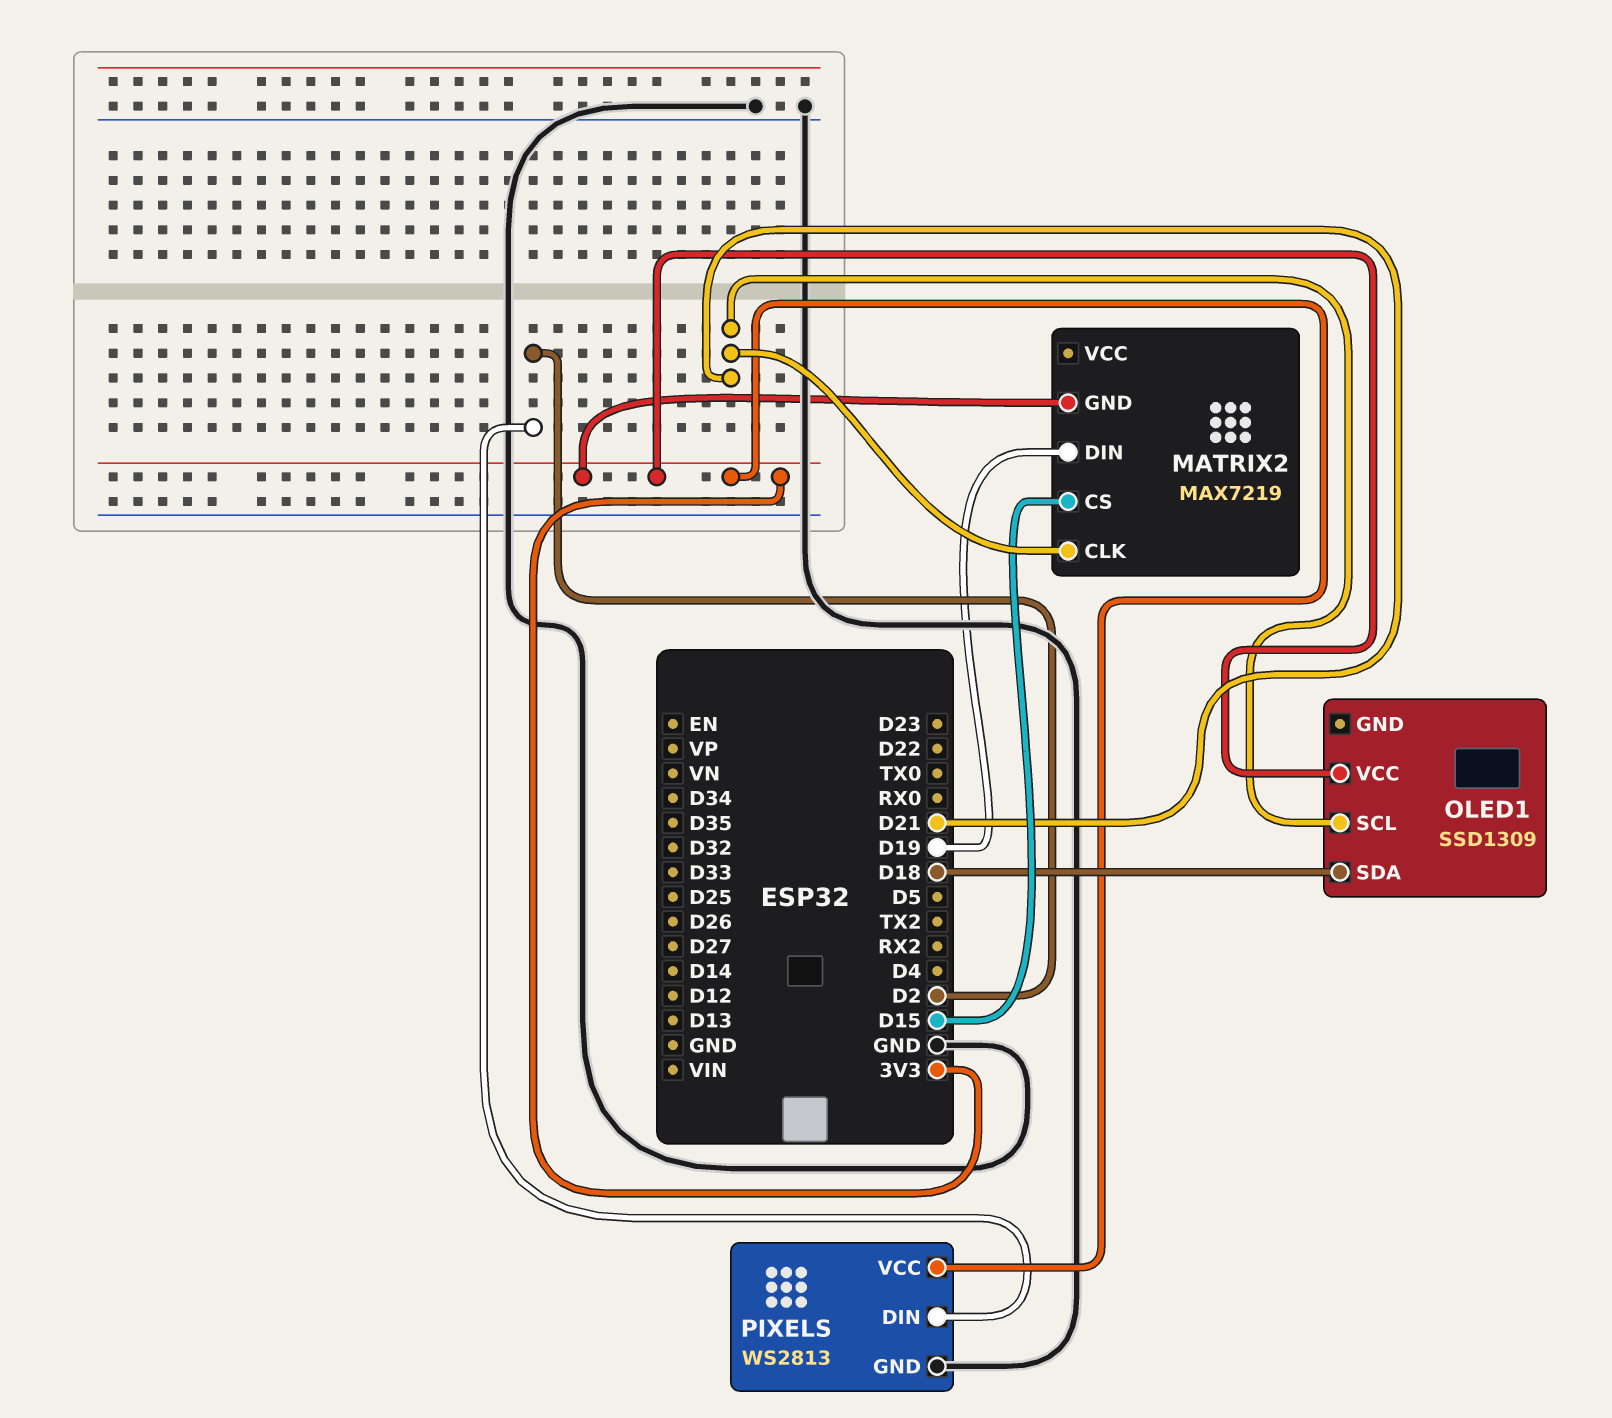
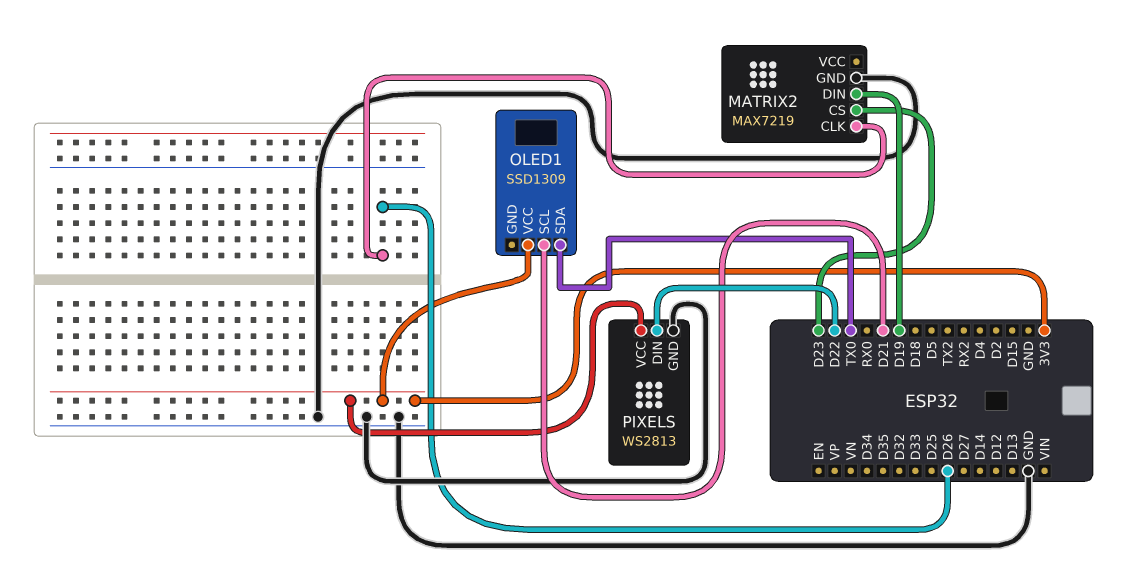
MATRIX2 pin CLK: D21 -> D26
MATRIX2 pin CS: D15 -> D23
MATRIX2 pin GND: 3V3 -> GND
OLED1 pin SDA: D18 -> TX0
PIXELS pin DIN: D2 -> D22

